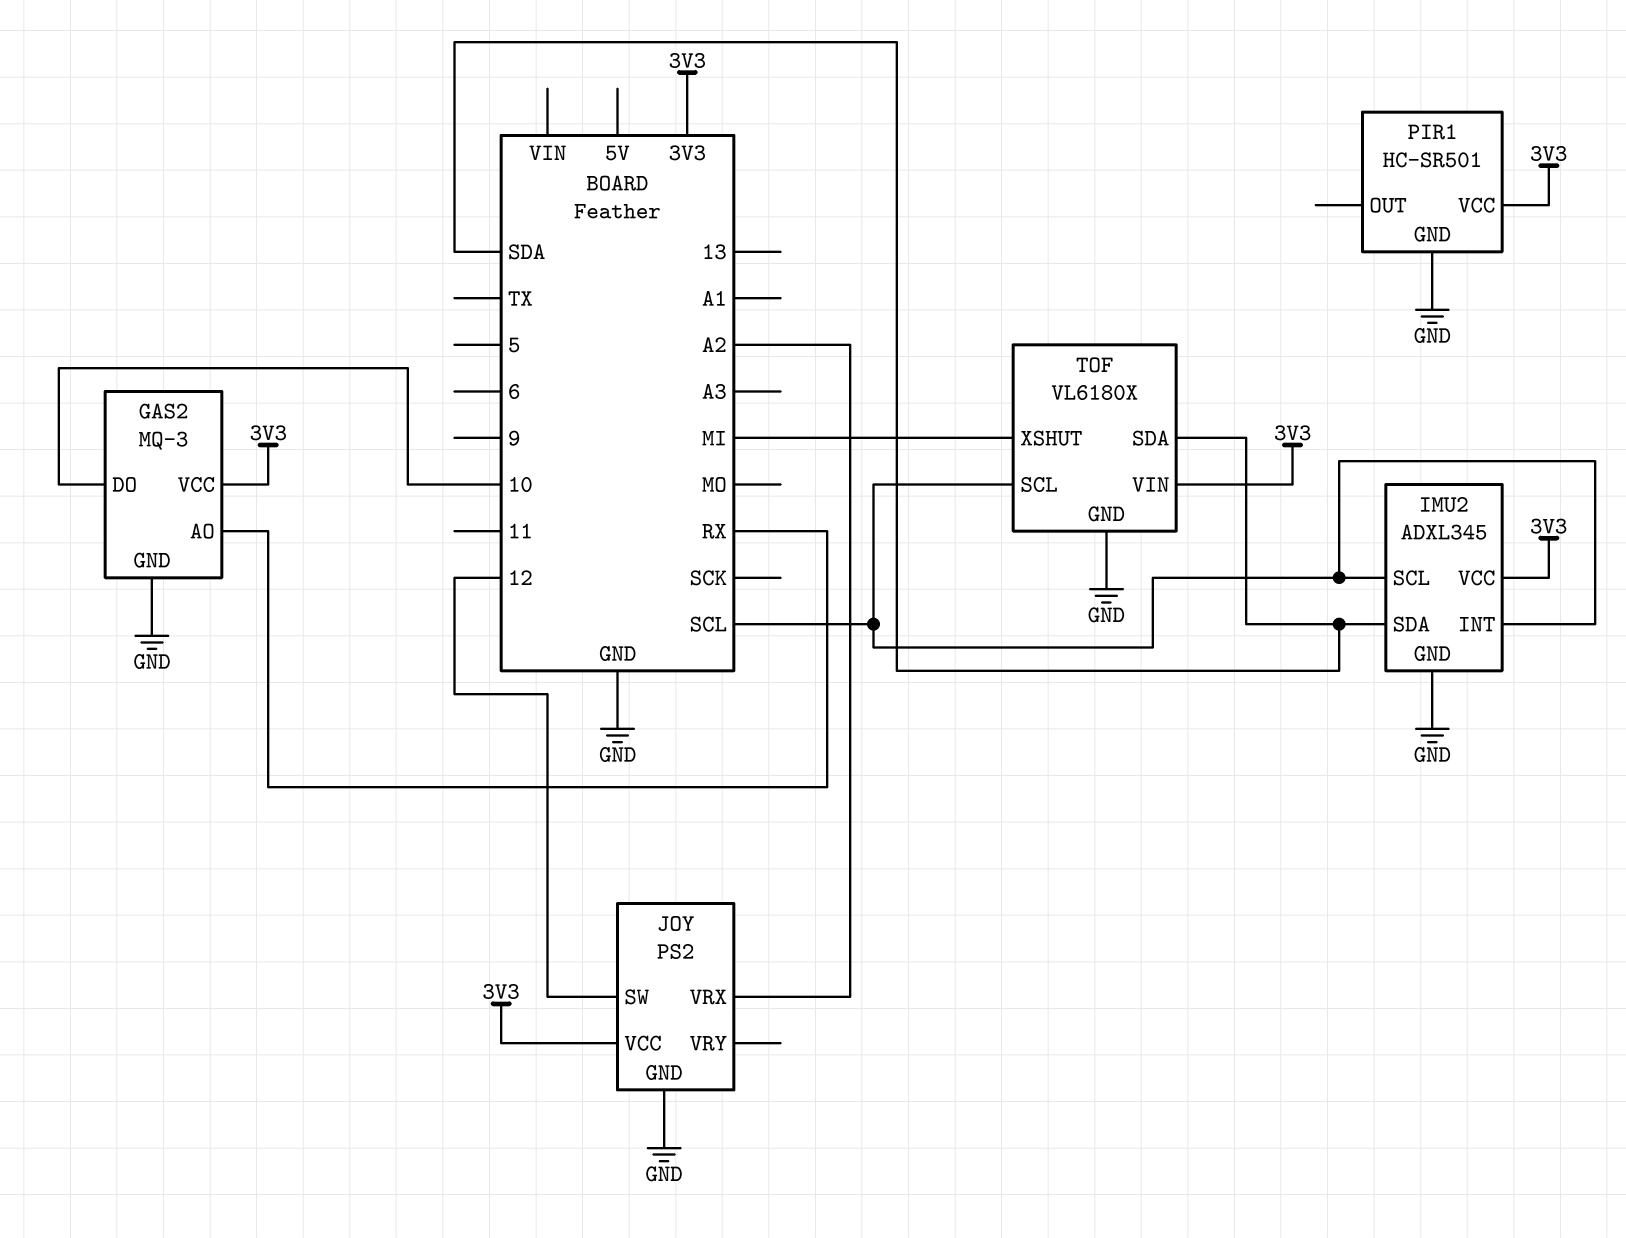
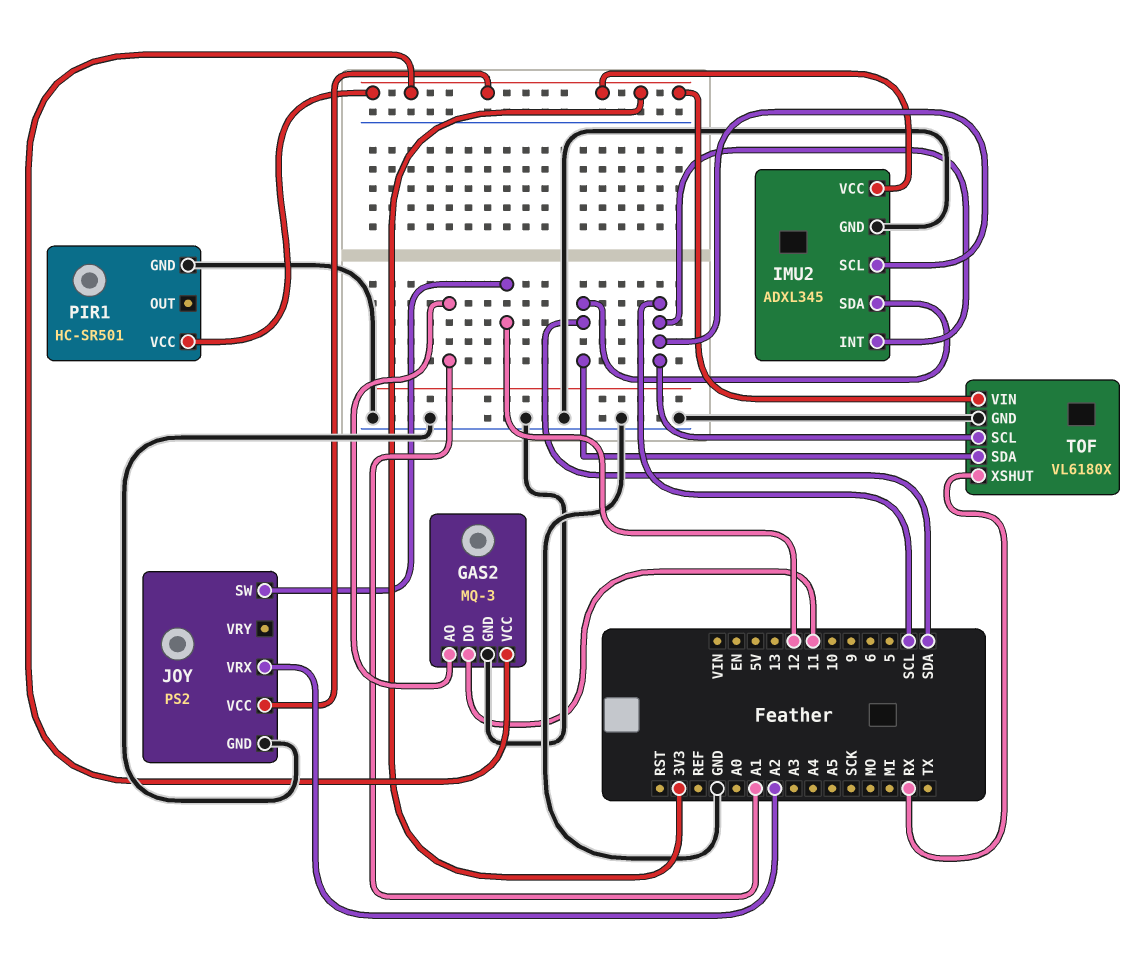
GAS2 pin AO: RX -> A1
GAS2 pin DO: 10 -> 11
TOF pin XSHUT: MI -> RX

